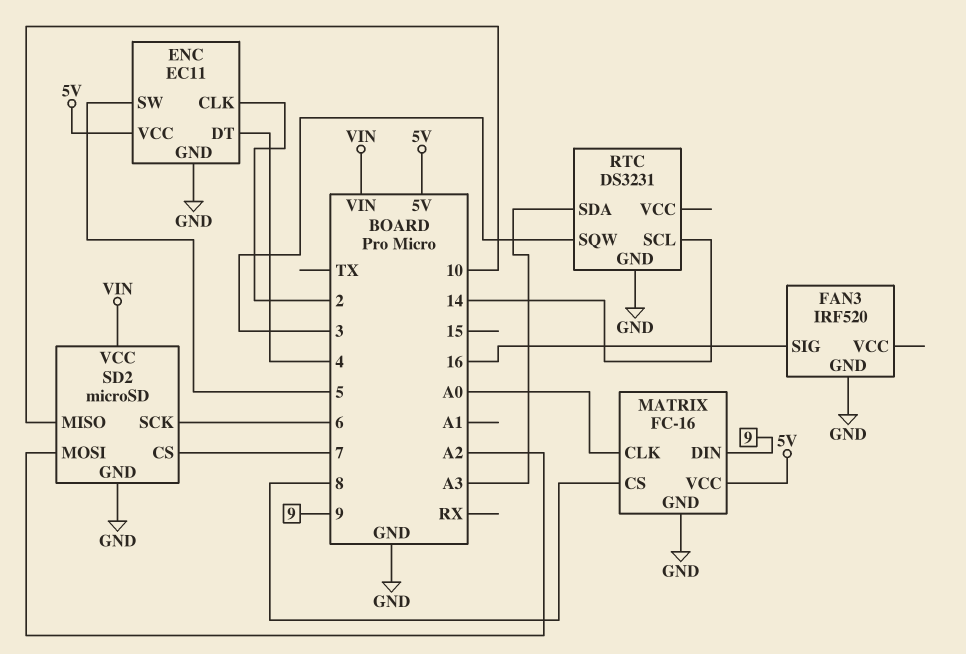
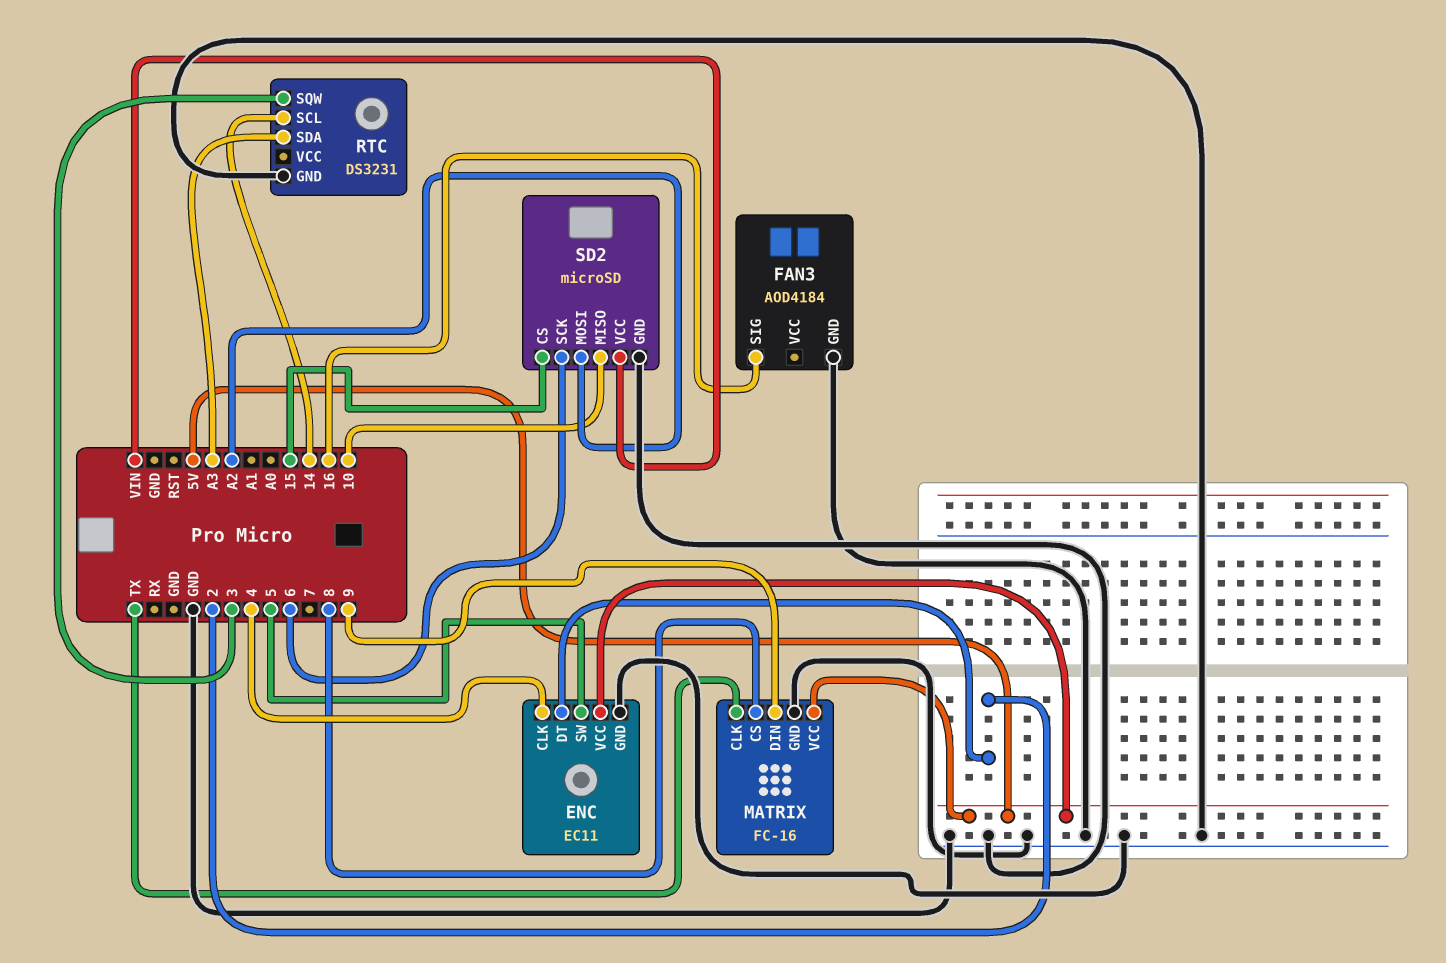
ENC pin CLK: 2 -> 4
ENC pin DT: 4 -> 2
FAN3: IRF520 -> AOD4184
MATRIX pin CLK: A0 -> TX
SD2 pin CS: 7 -> 15

